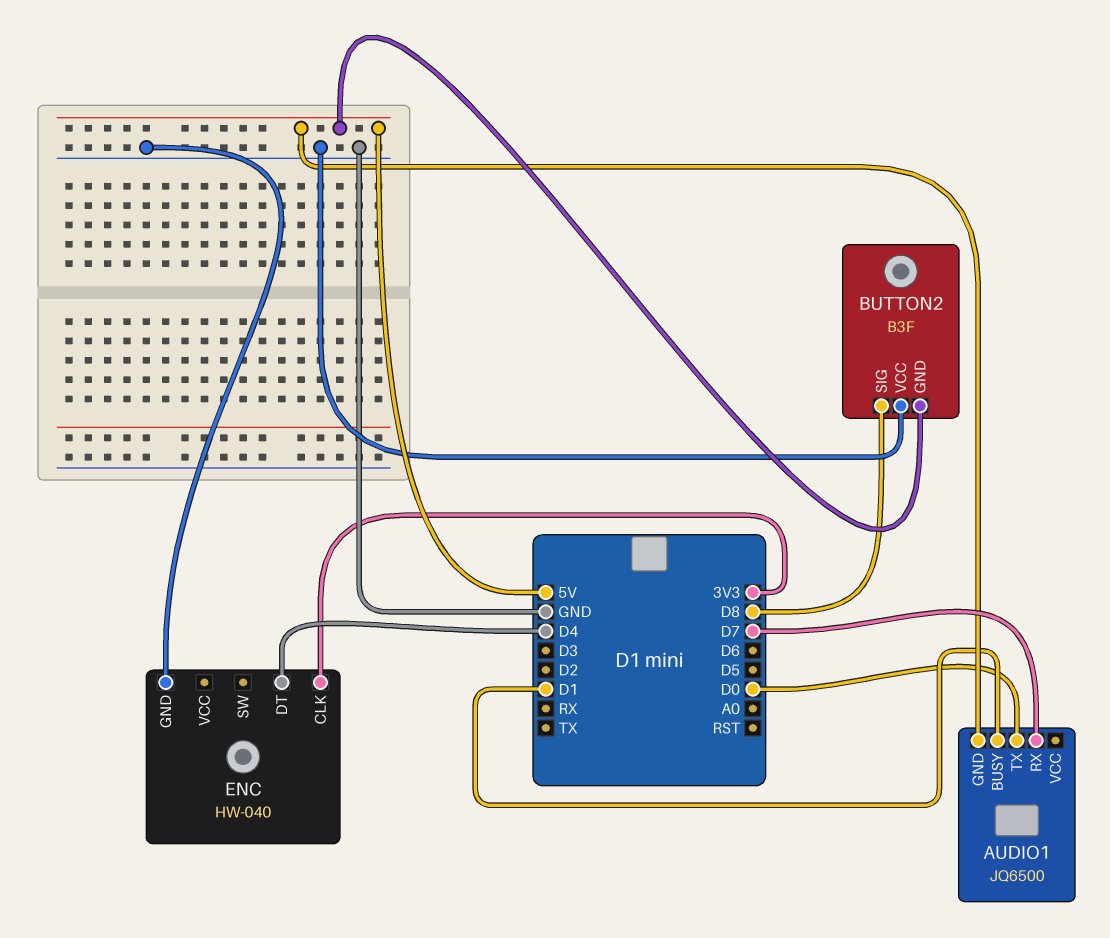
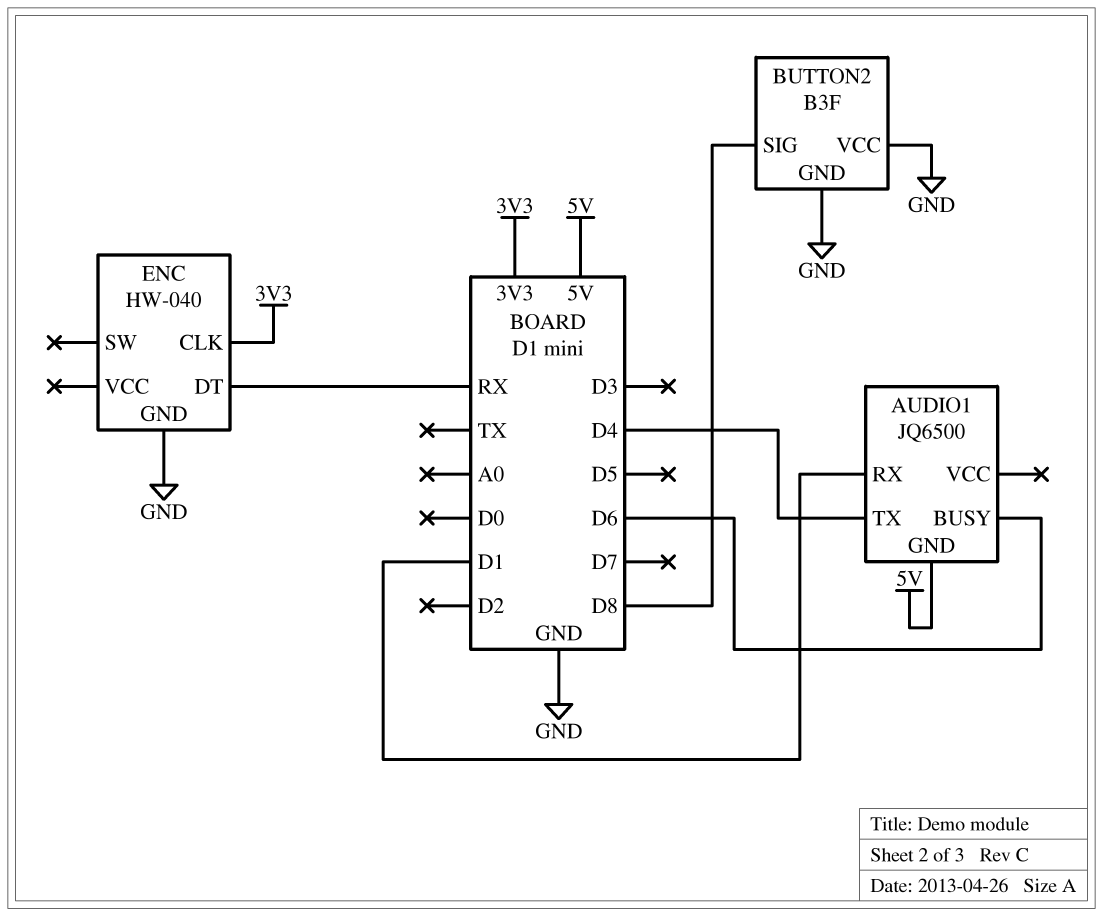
AUDIO1 pin BUSY: D1 -> D6
AUDIO1 pin RX: D7 -> D1
AUDIO1 pin TX: D0 -> D4
BUTTON2 pin GND: 5V -> GND
ENC pin DT: D4 -> RX

